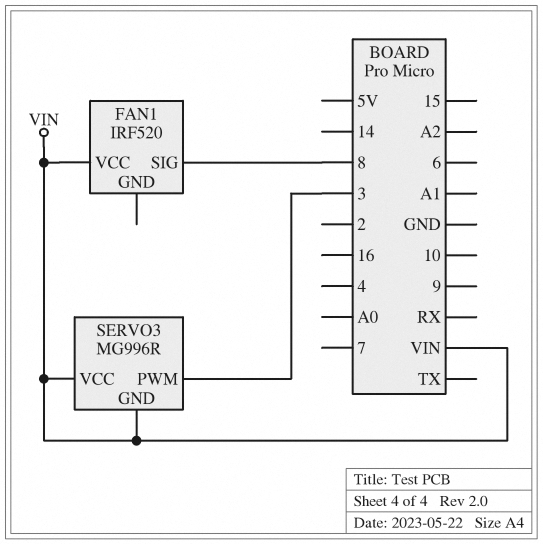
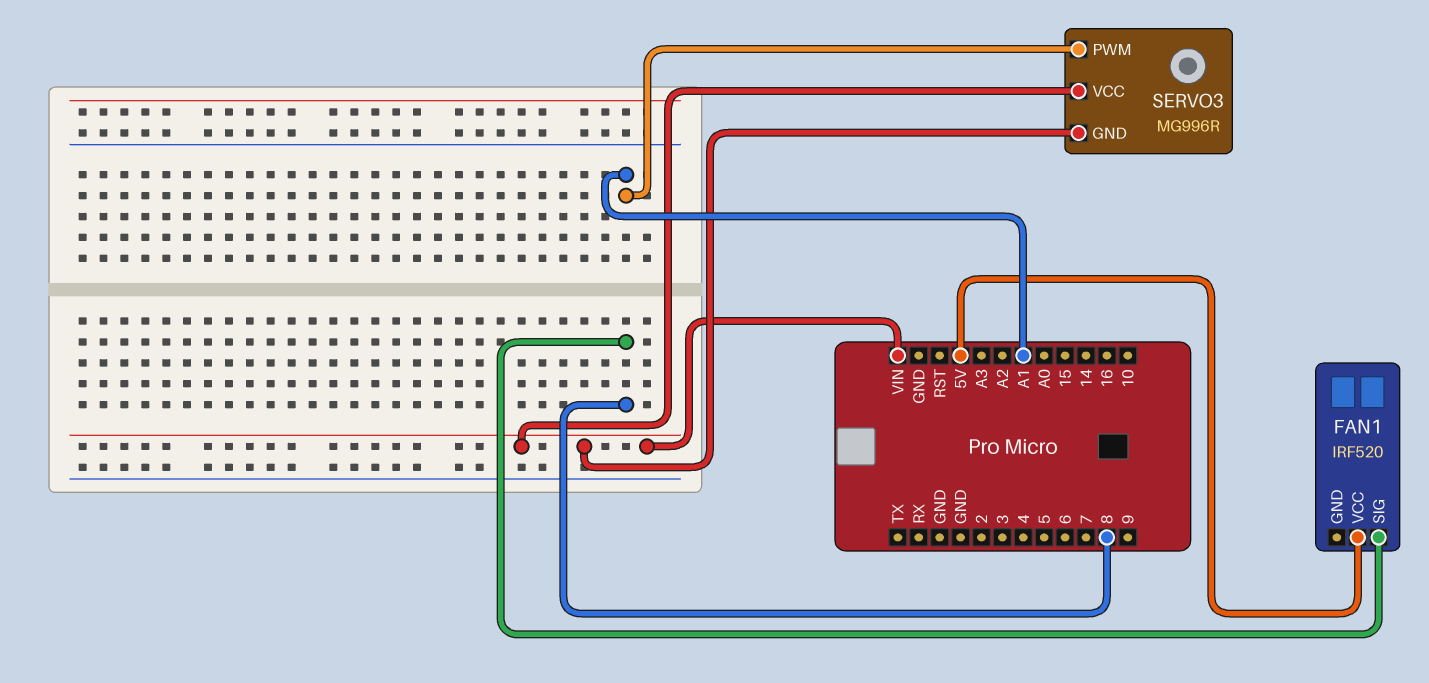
FAN1 pin VCC: VIN -> 5V
SERVO3 pin PWM: 3 -> A1

